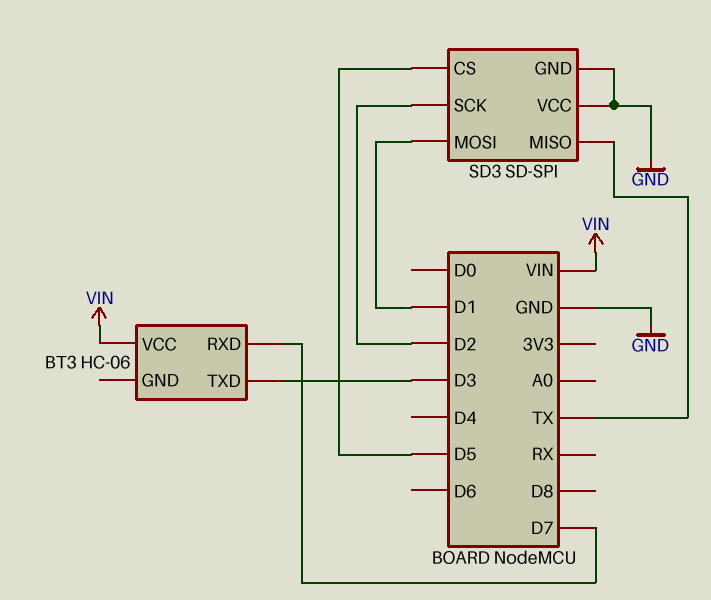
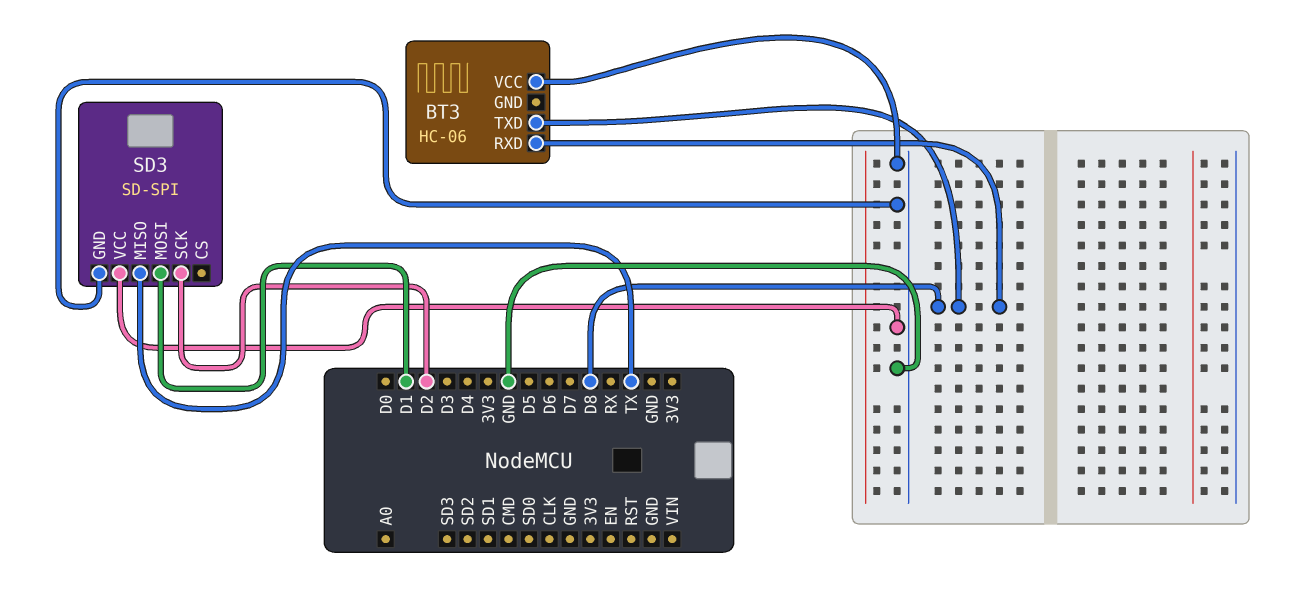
BT3 pin RXD: D7 -> D8
BT3 pin TXD: D3 -> D8
BT3 pin VCC: VIN -> GND
SD3 pin CS: D5 -> none

